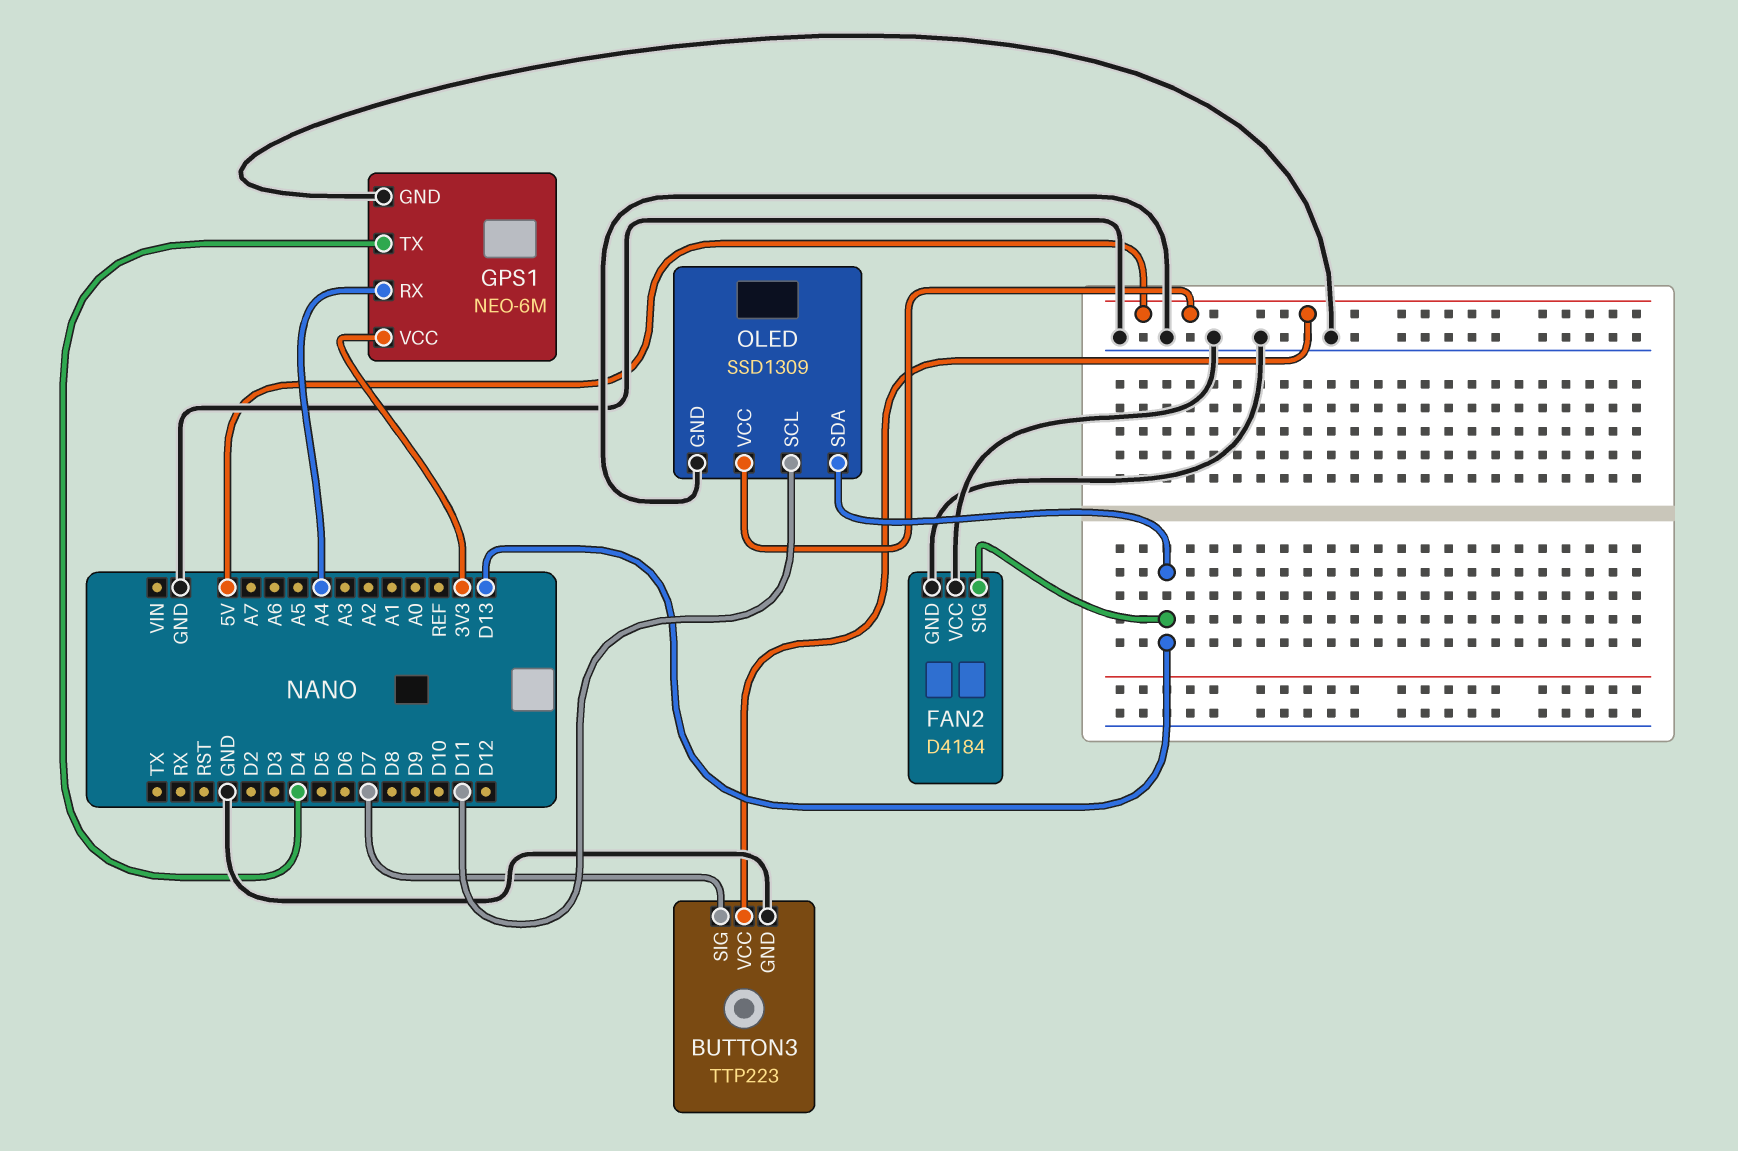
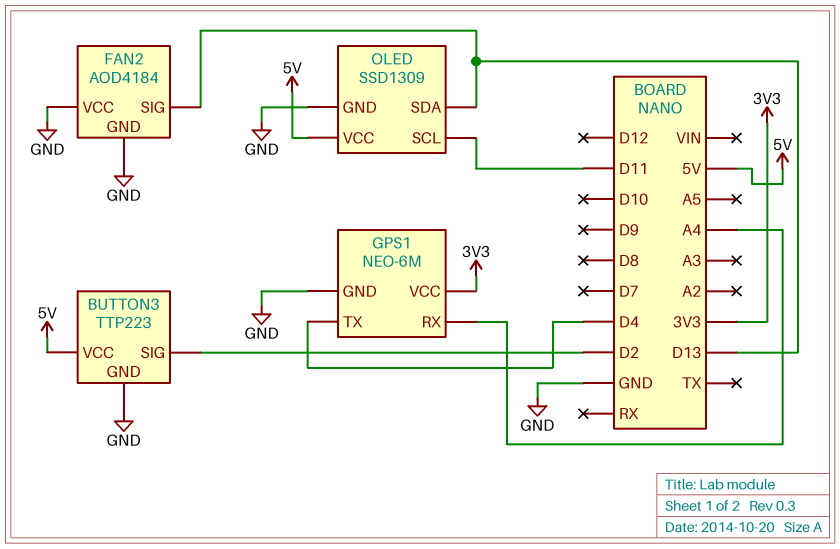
BUTTON3 pin SIG: D7 -> D2
FAN2: D4184 -> AOD4184

